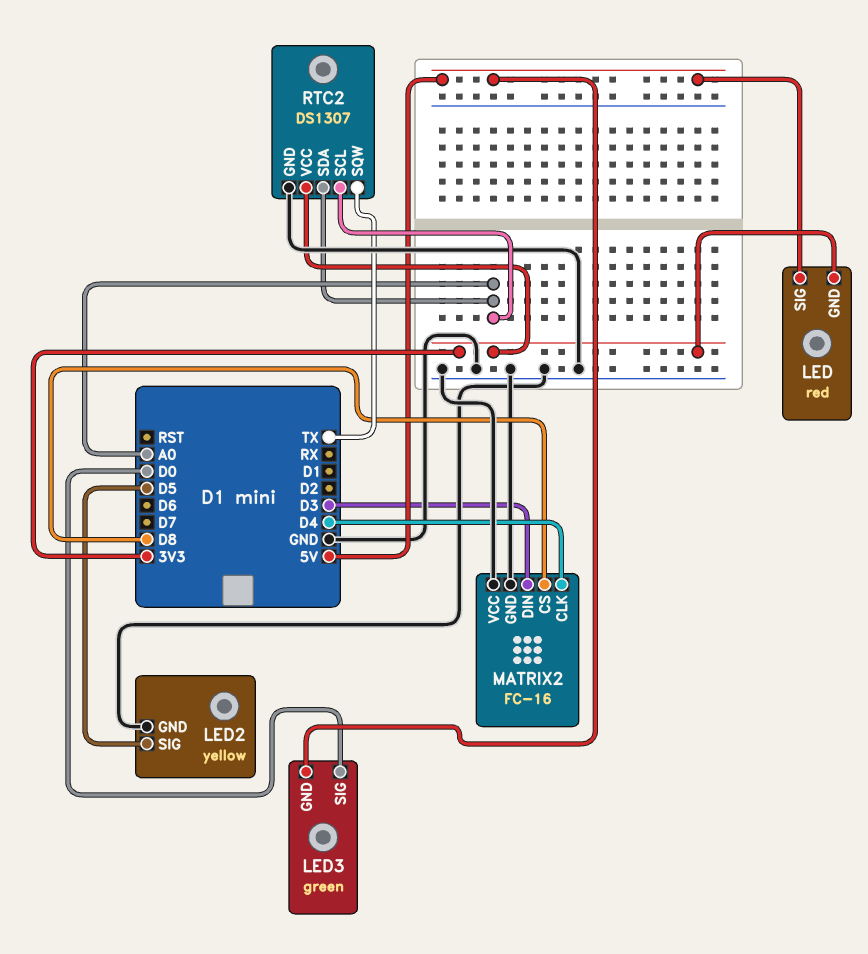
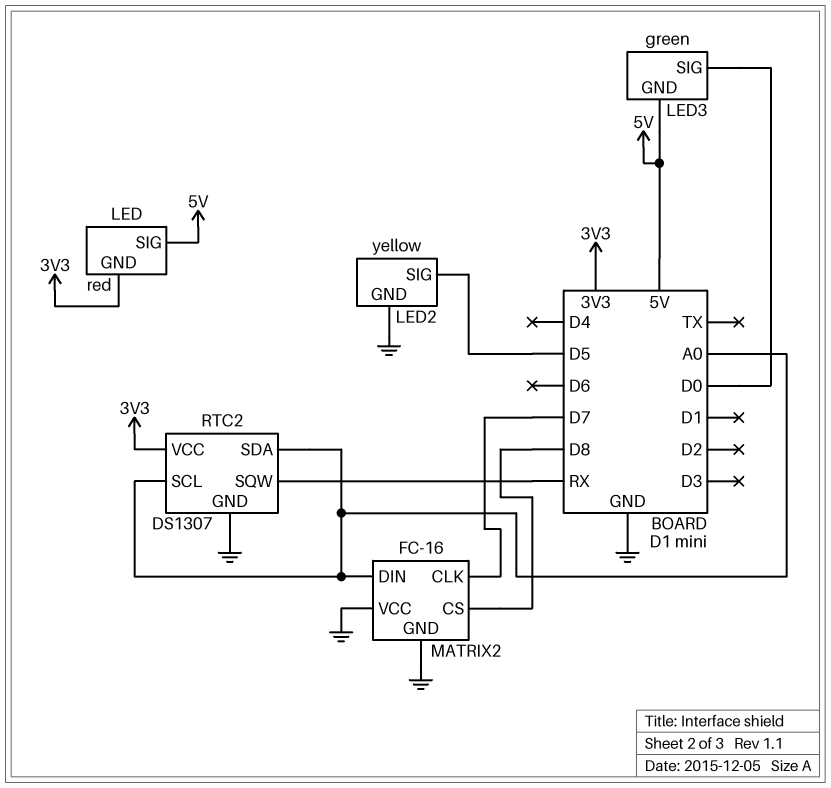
MATRIX2 pin CLK: D4 -> D7
MATRIX2 pin DIN: D3 -> A0
RTC2 pin SQW: TX -> RX

